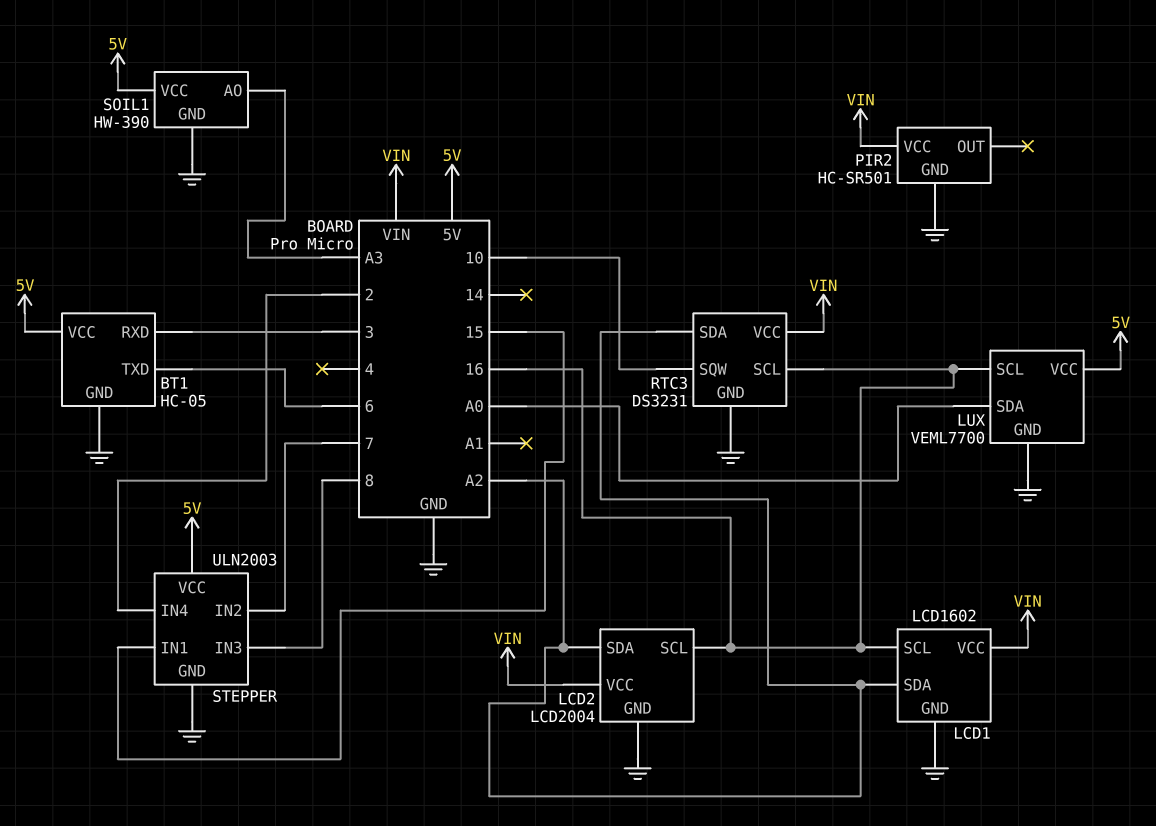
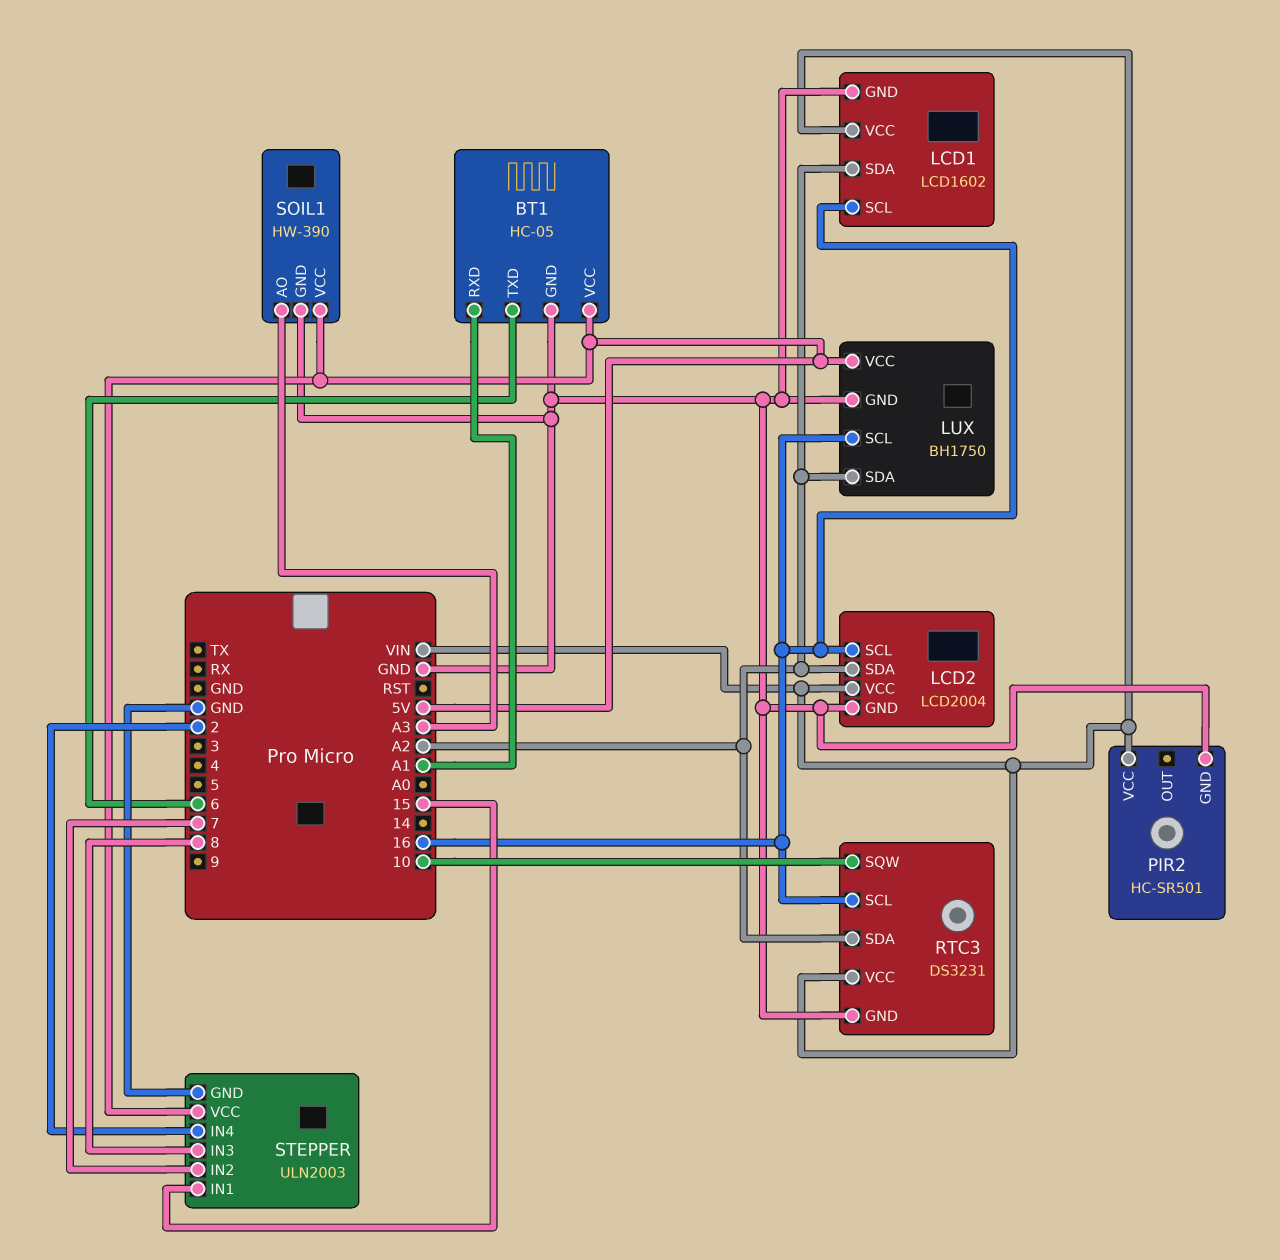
BT1 pin RXD: 3 -> A1
LUX: VEML7700 -> BH1750
LUX pin SDA: A0 -> A2

